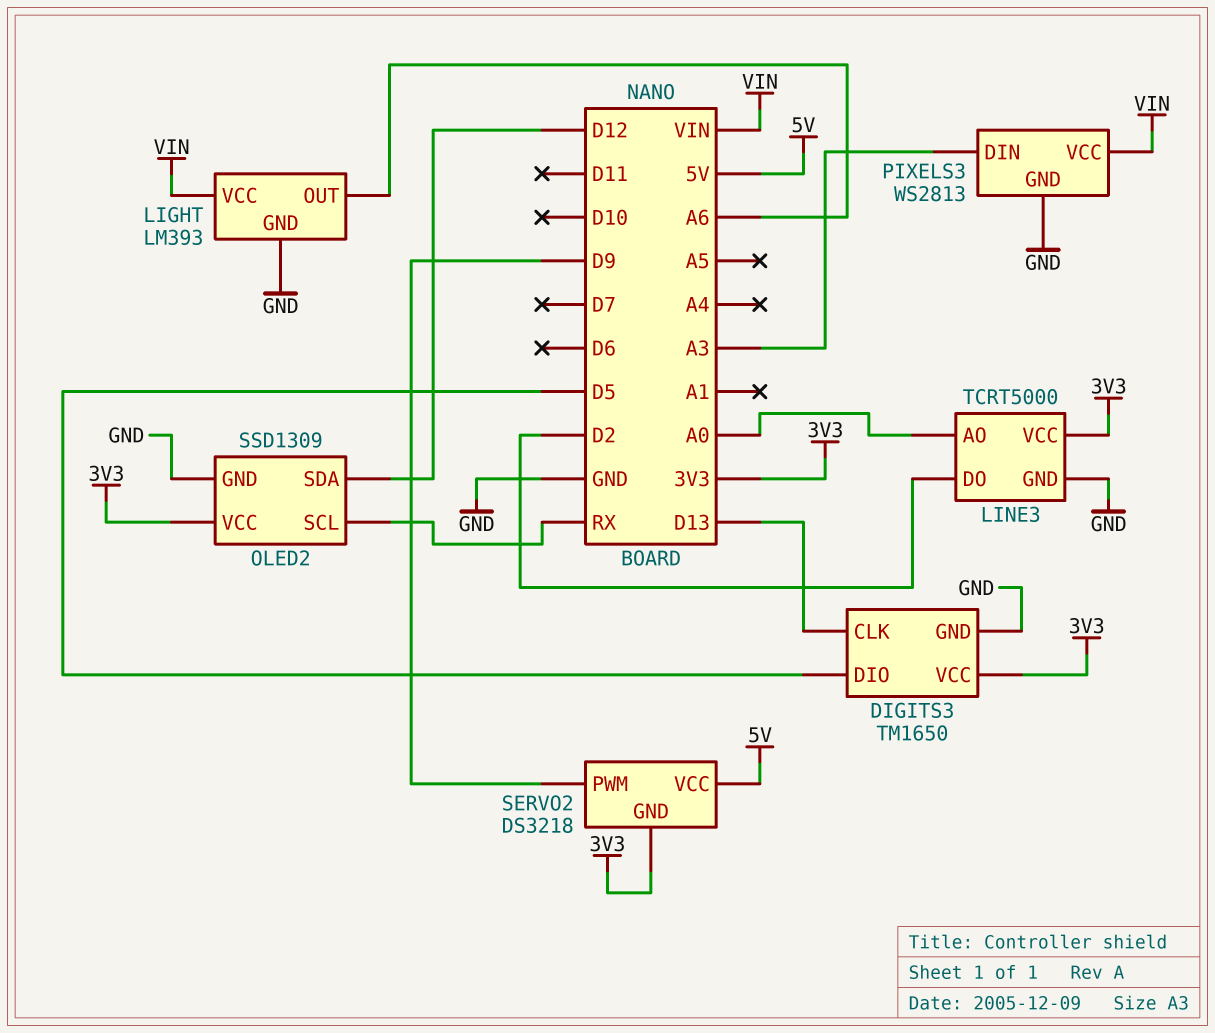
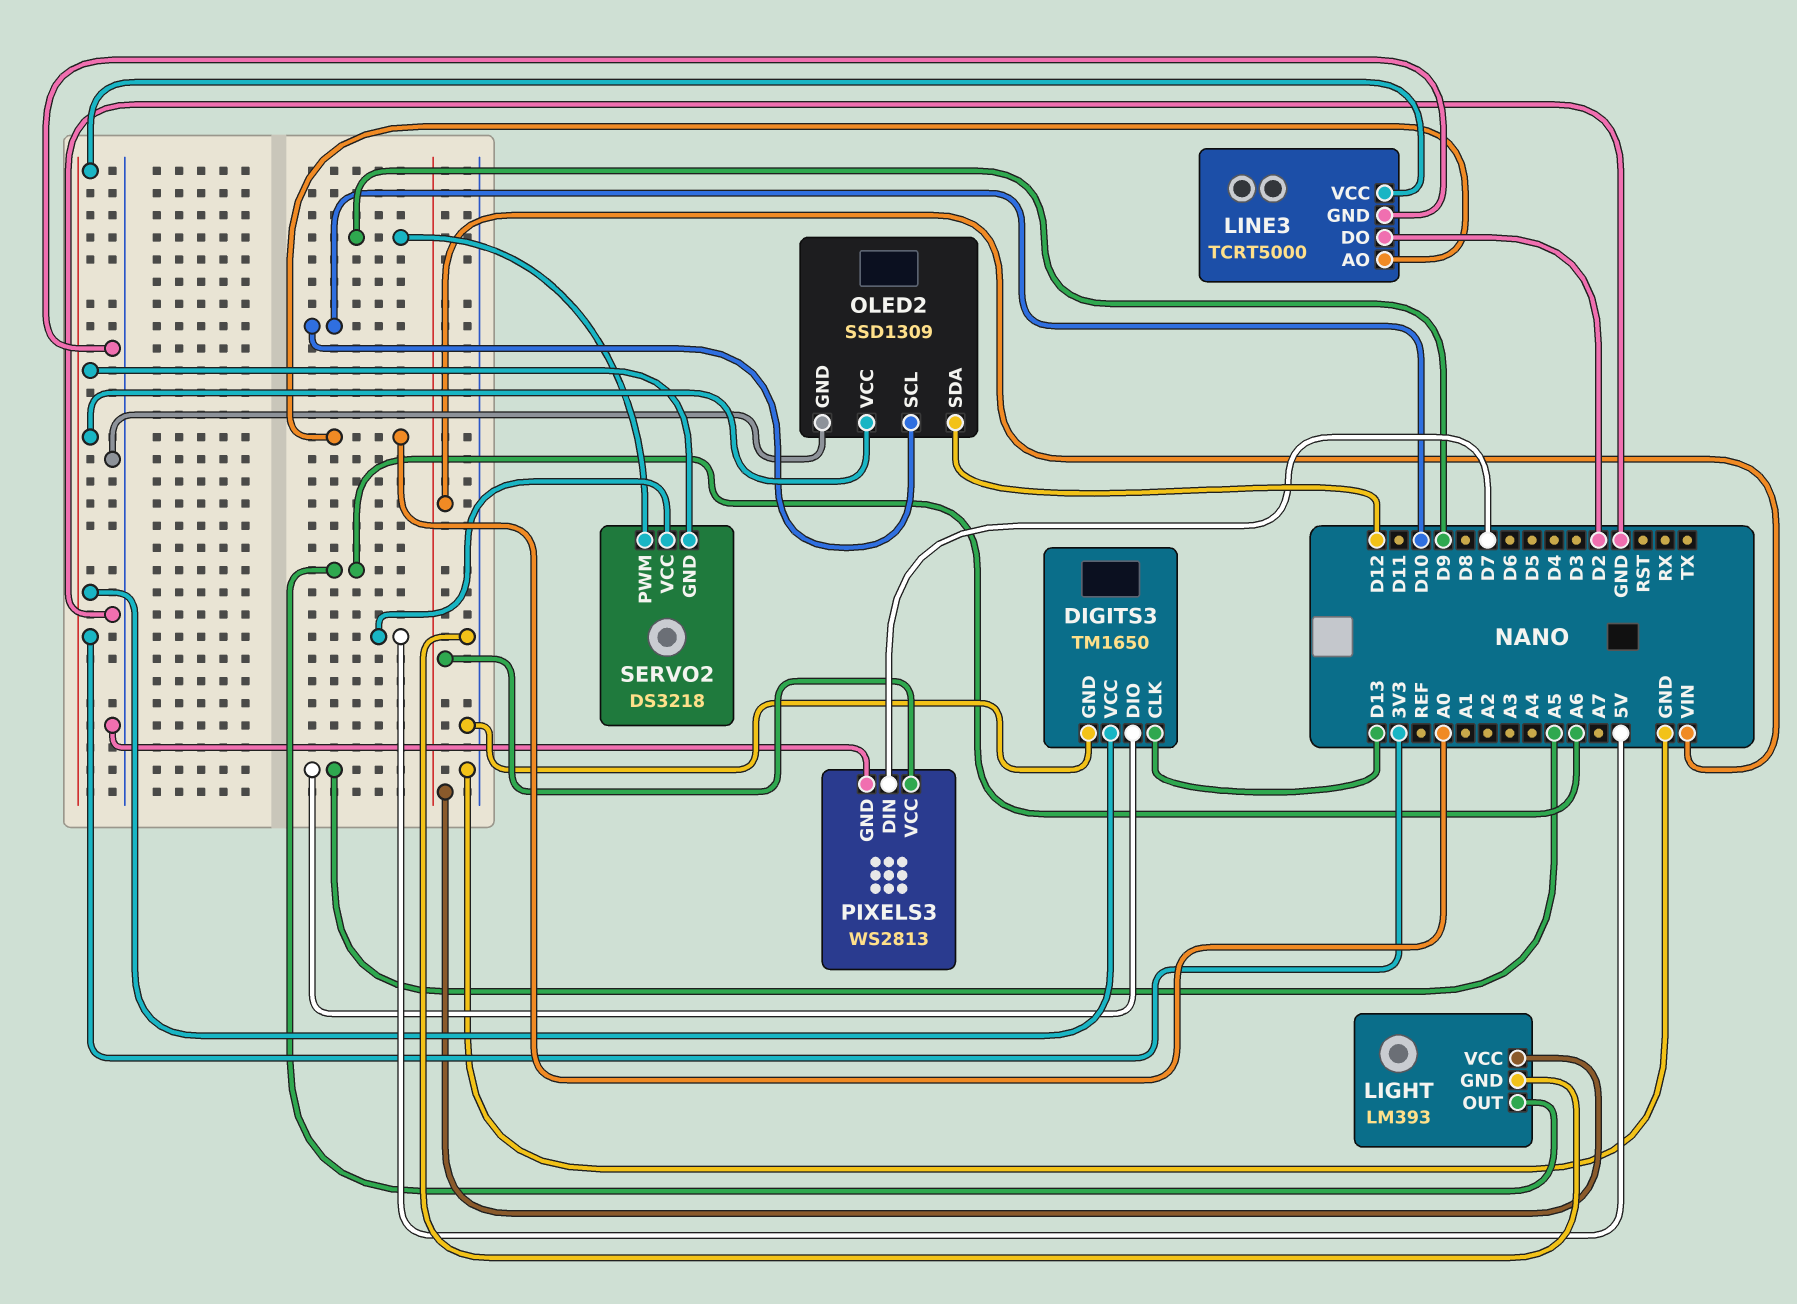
DIGITS3 pin DIO: D5 -> A5
OLED2 pin SCL: RX -> D10
PIXELS3 pin DIN: A3 -> D7

